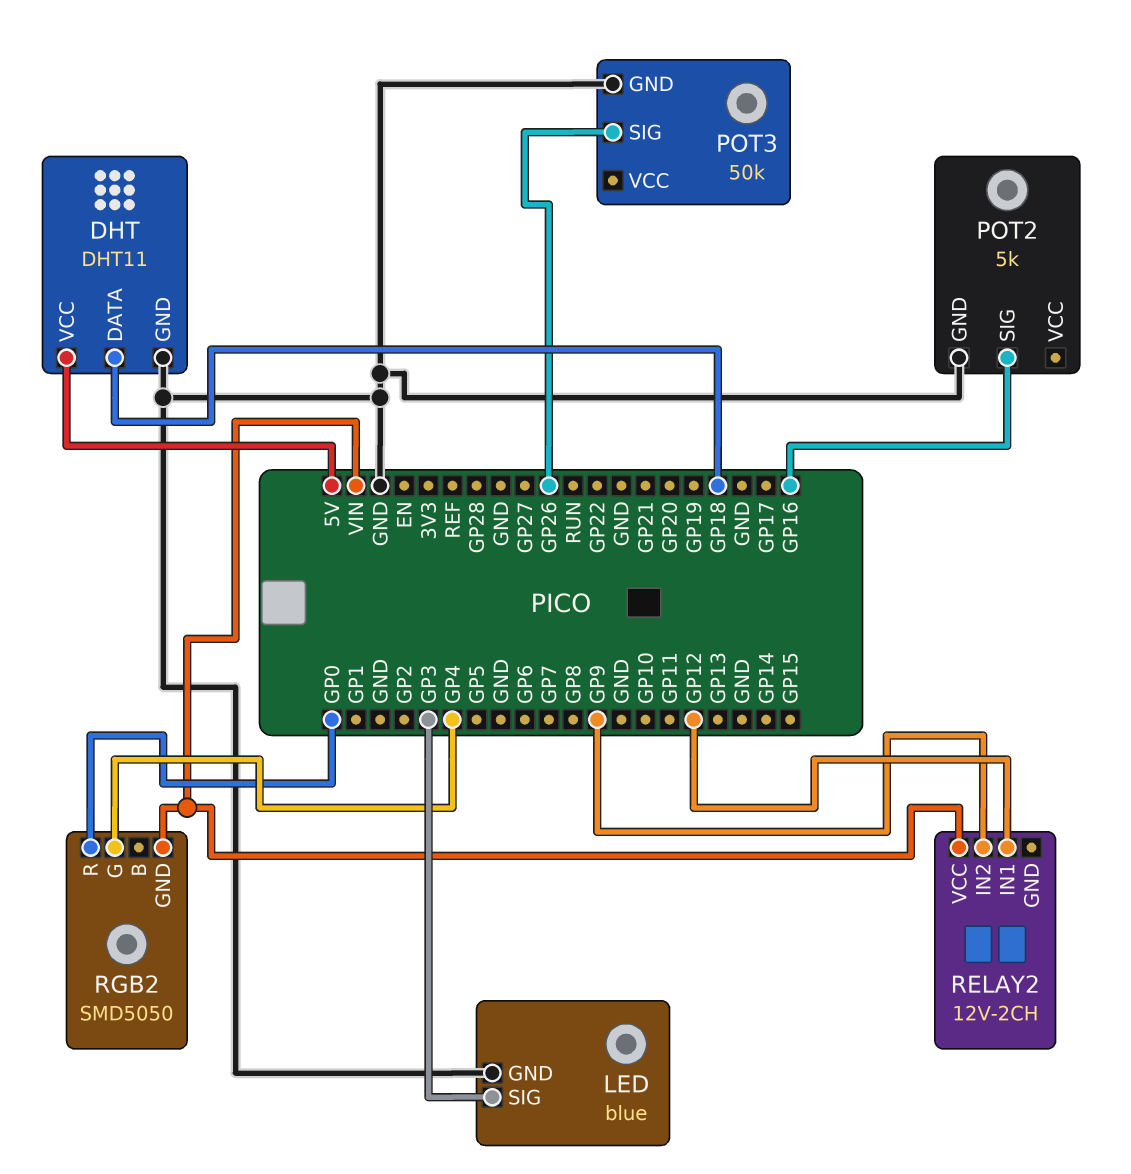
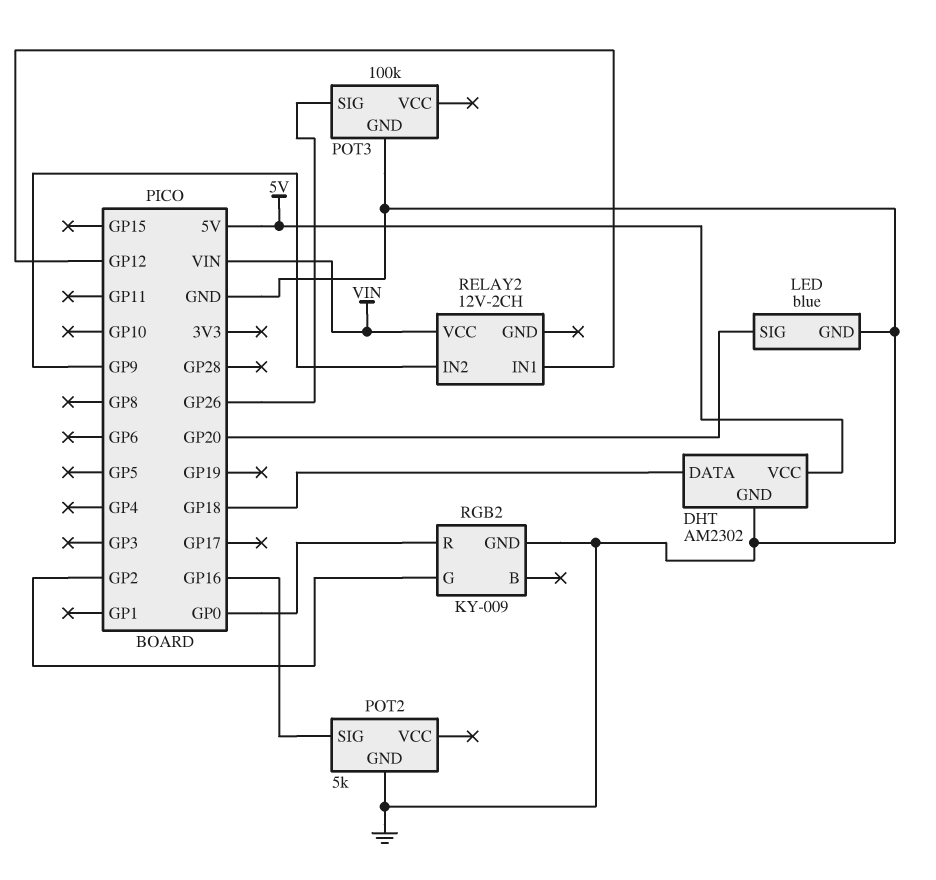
DHT: DHT11 -> AM2302
LED pin SIG: GP3 -> GP20
POT3: 50k -> 100k
RGB2: SMD5050 -> KY-009
RGB2 pin G: GP4 -> GP2
RGB2 pin GND: VIN -> GND

